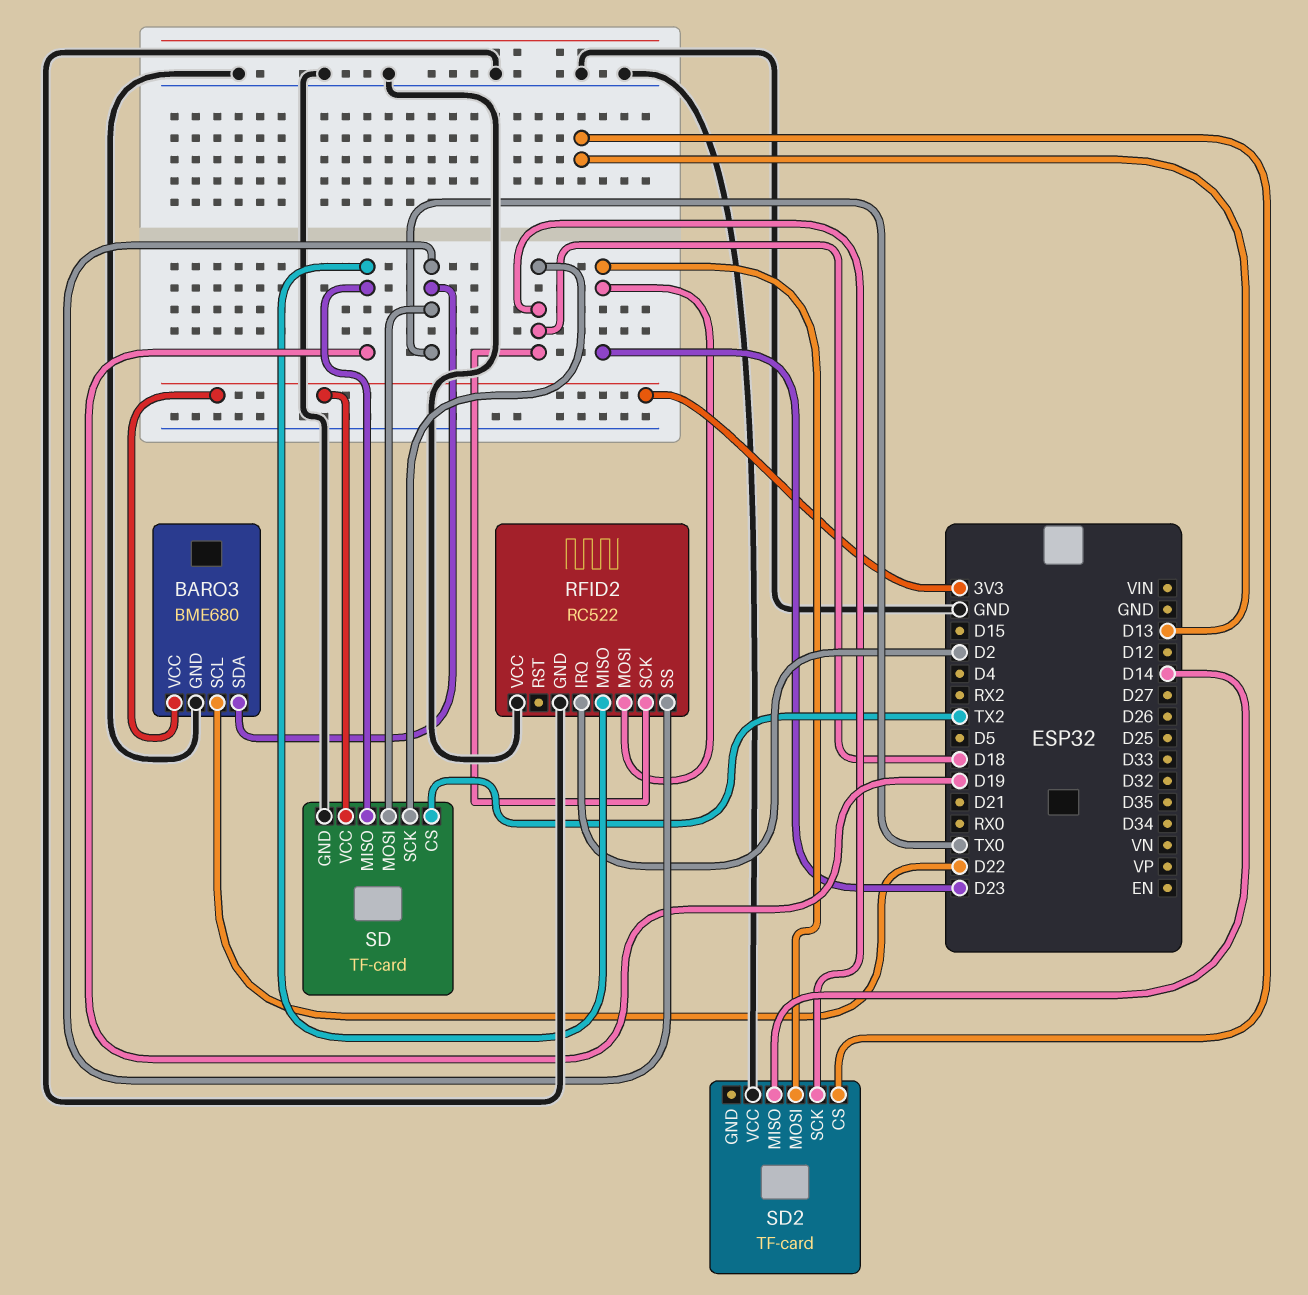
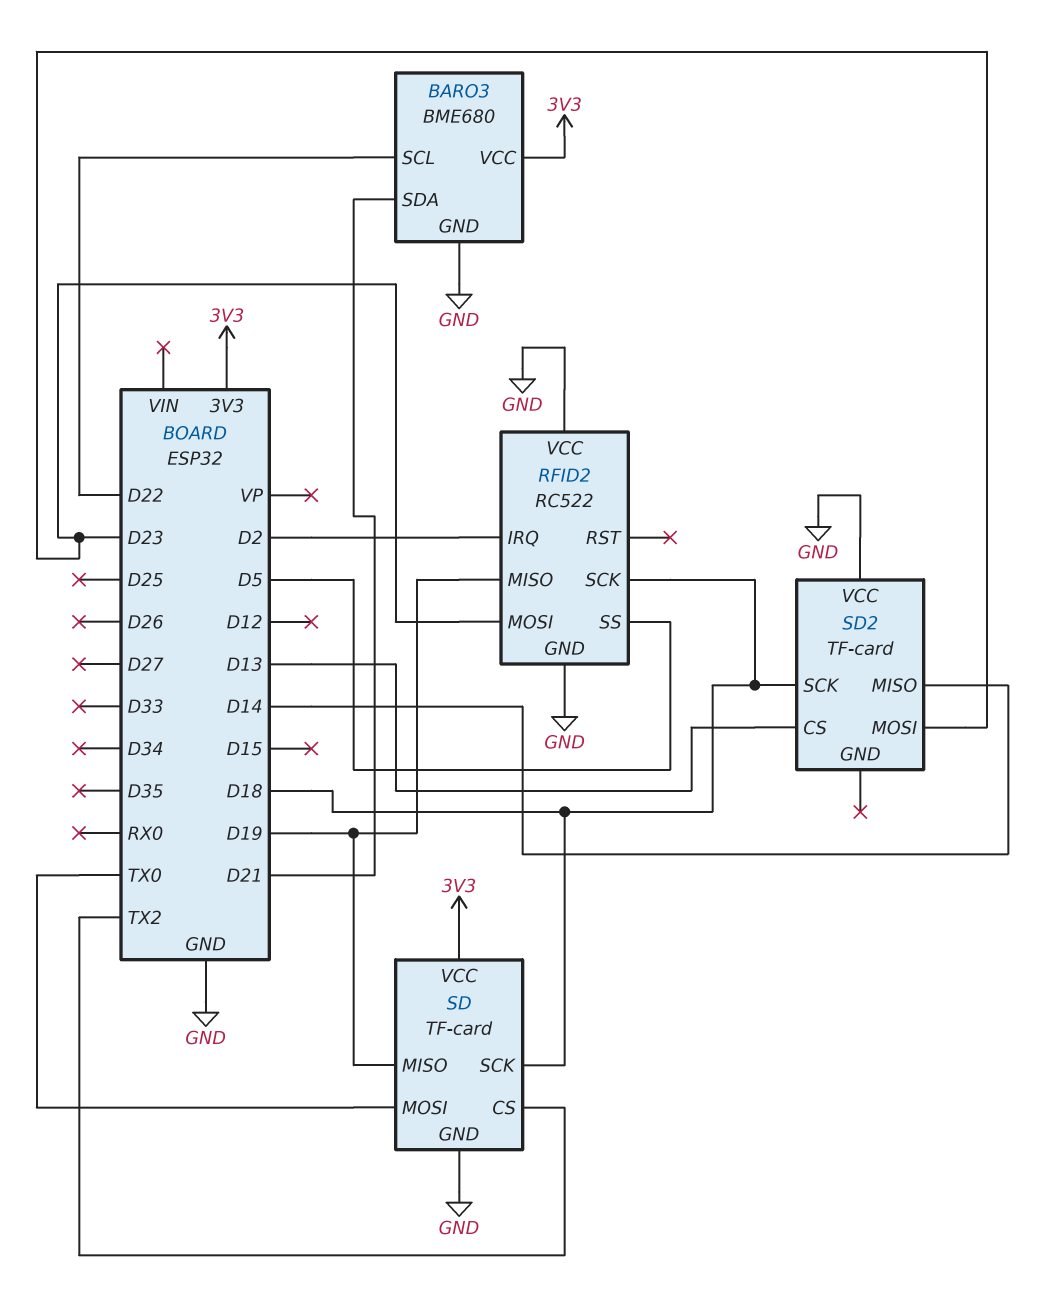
BARO3 pin SDA: TX0 -> D21
RFID2 pin SS: TX0 -> D5

